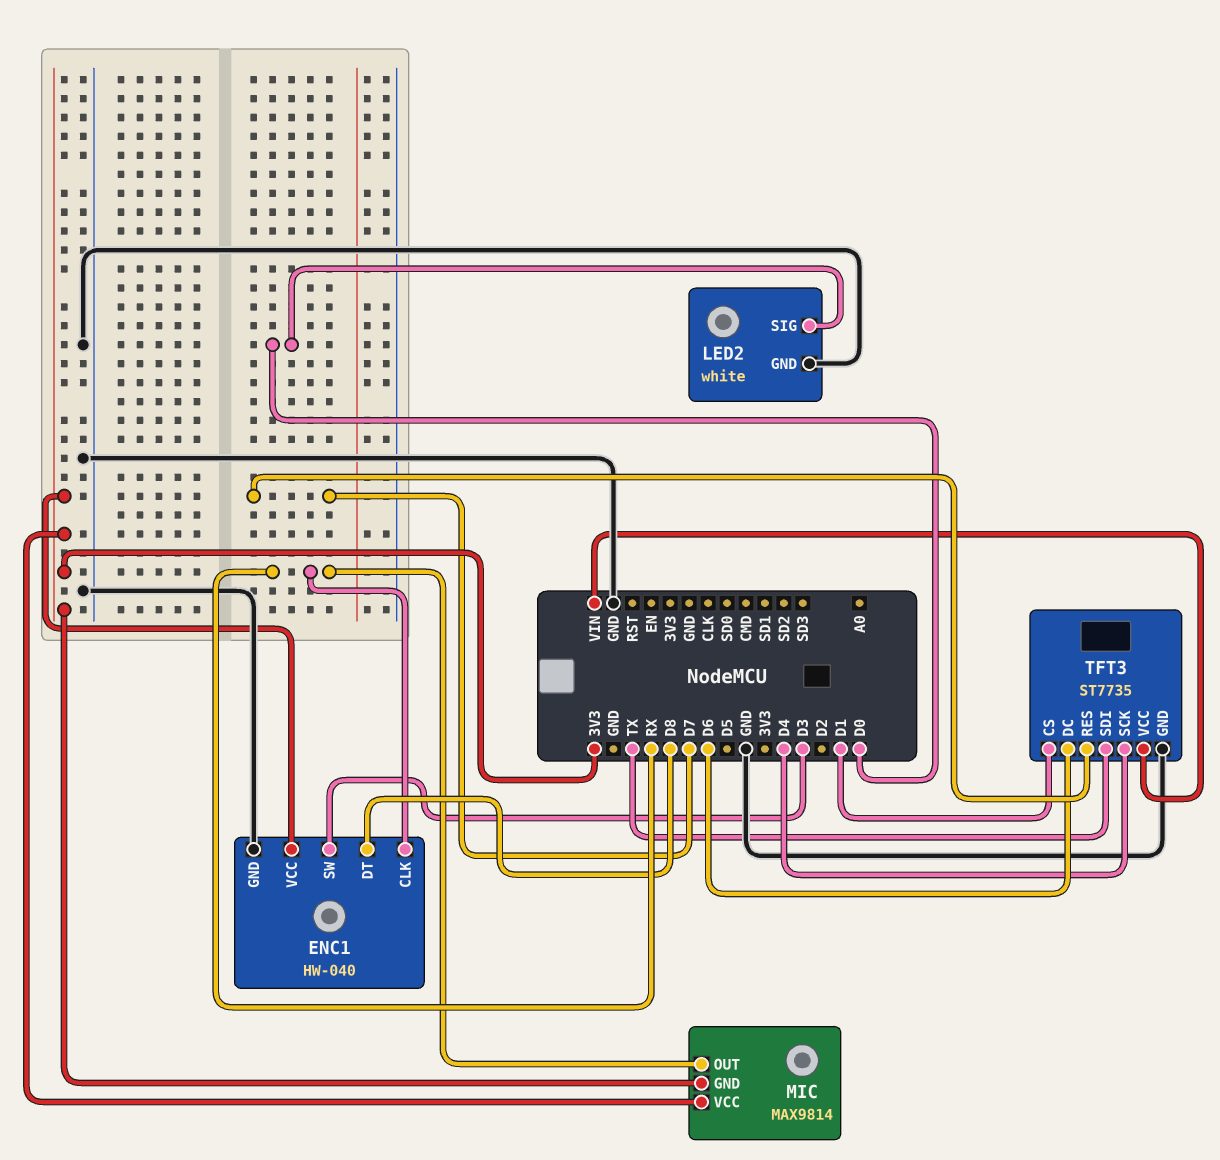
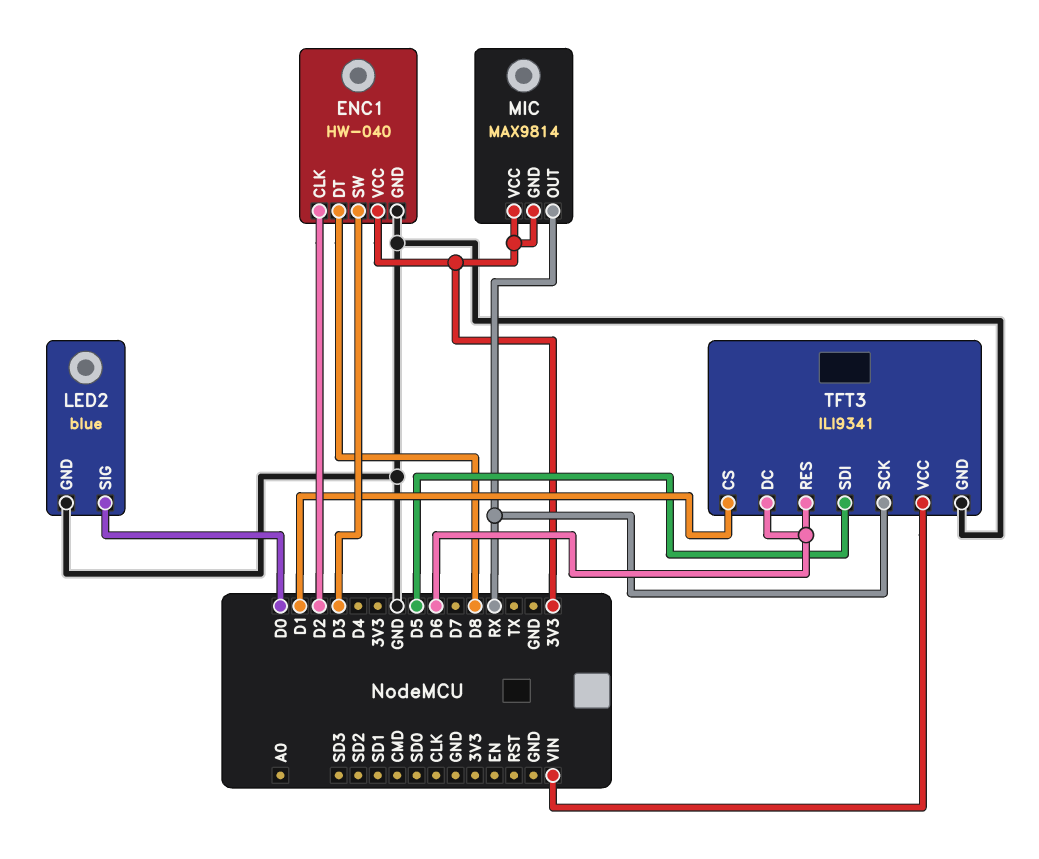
ENC1 pin CLK: RX -> D2
LED2: white -> blue
TFT3: ST7735 -> ILI9341
TFT3 pin RES: D7 -> D6
TFT3 pin SCK: D4 -> RX
TFT3 pin SDI: TX -> D5

